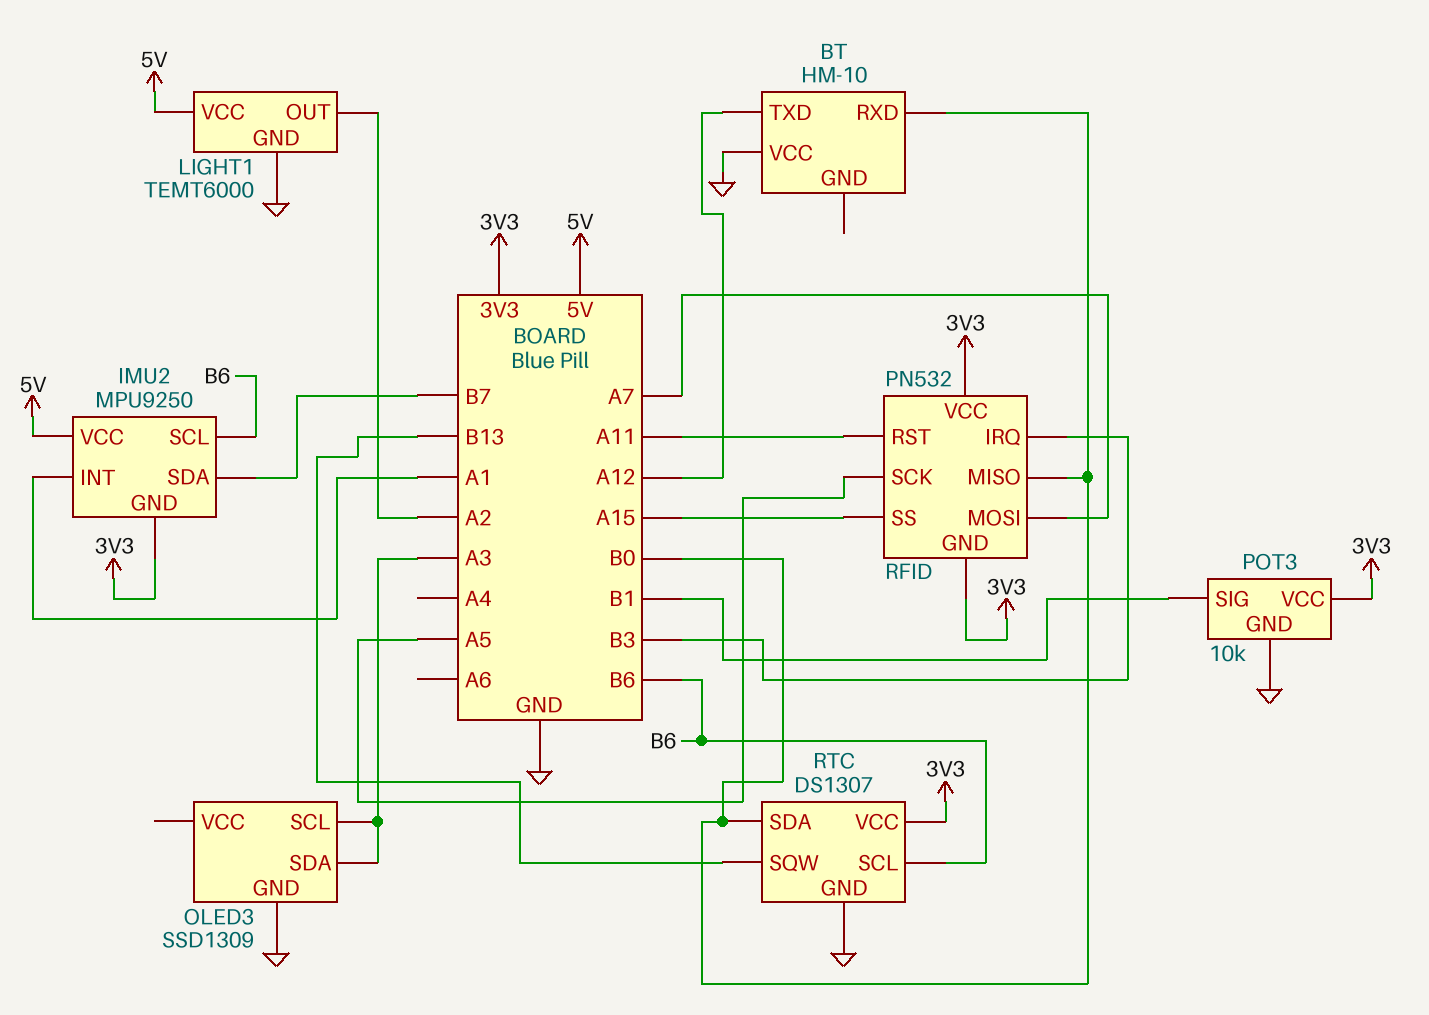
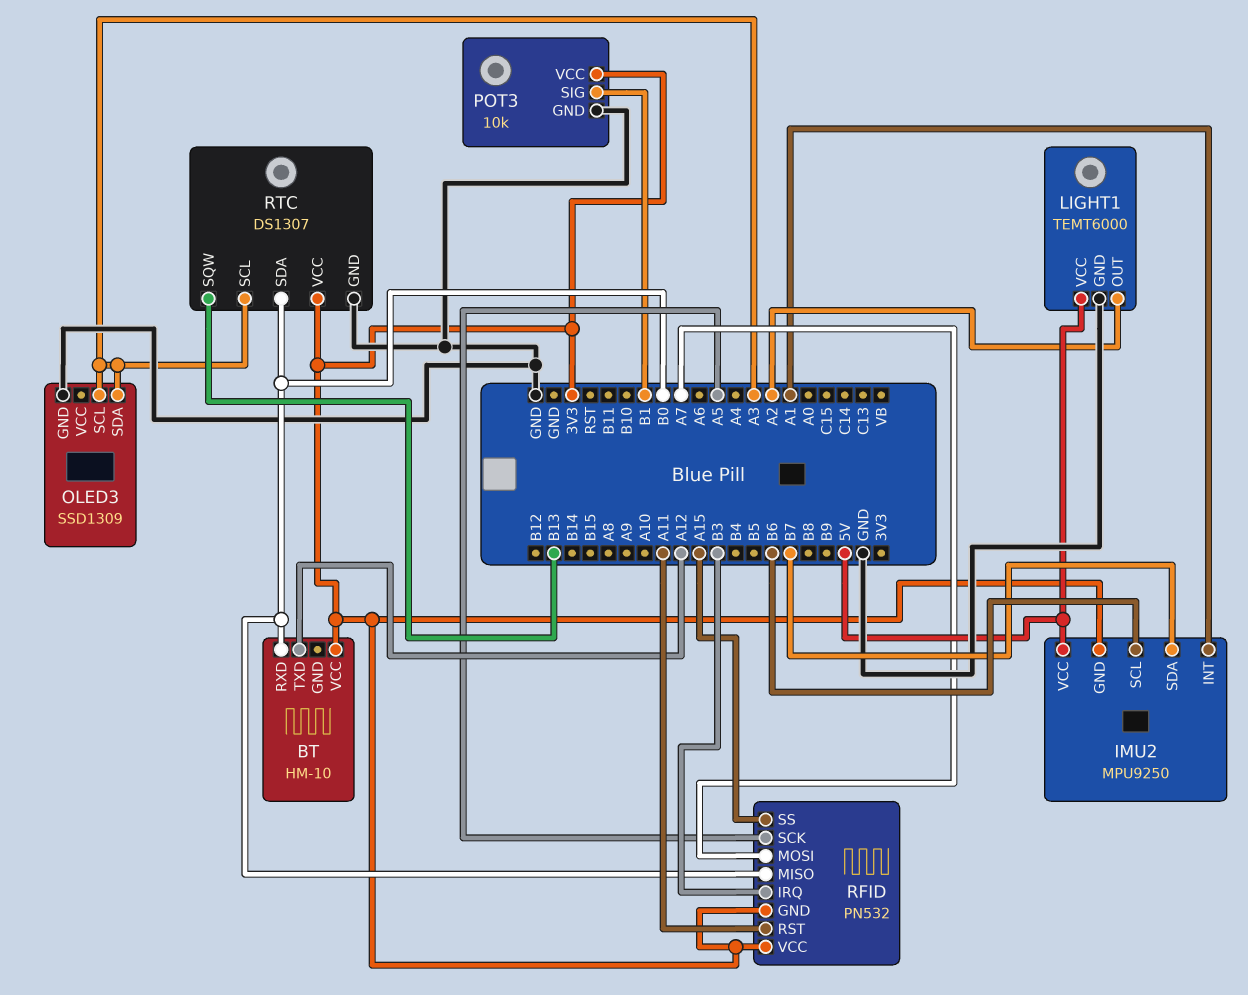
BT pin VCC: GND -> 3V3
RTC pin SCL: B6 -> A3

